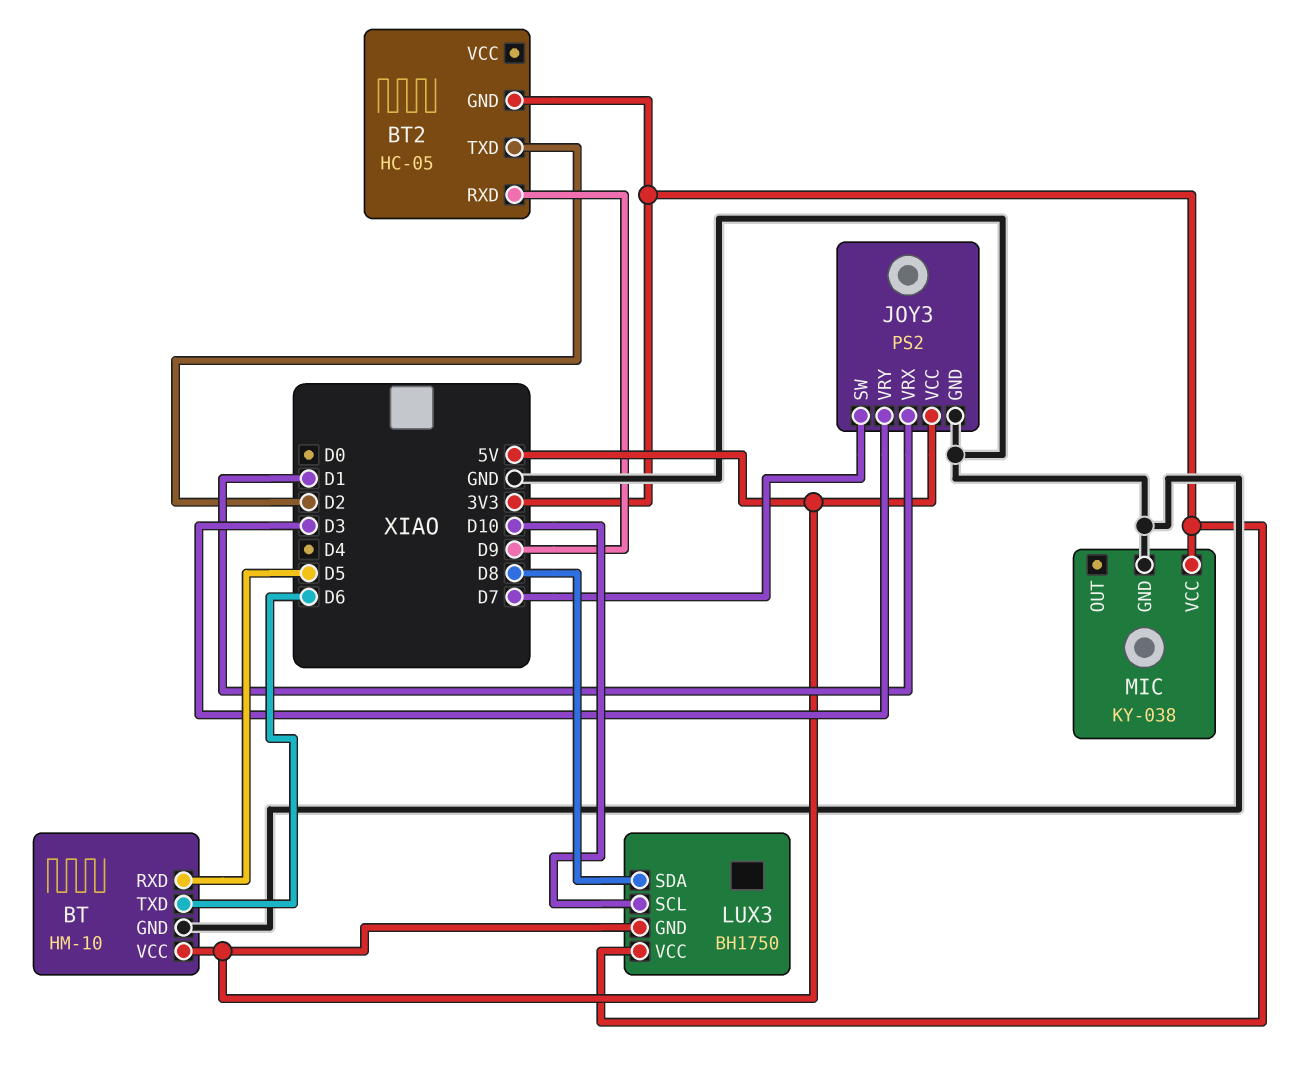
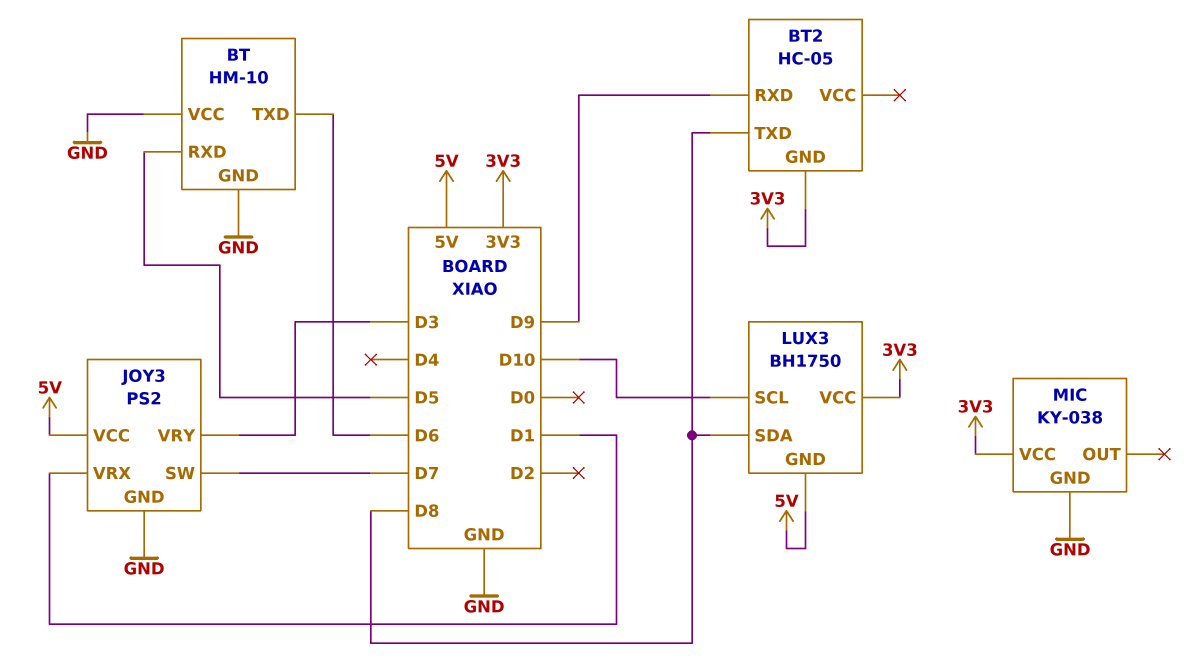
BT pin VCC: 5V -> GND
BT2 pin TXD: D2 -> D8

